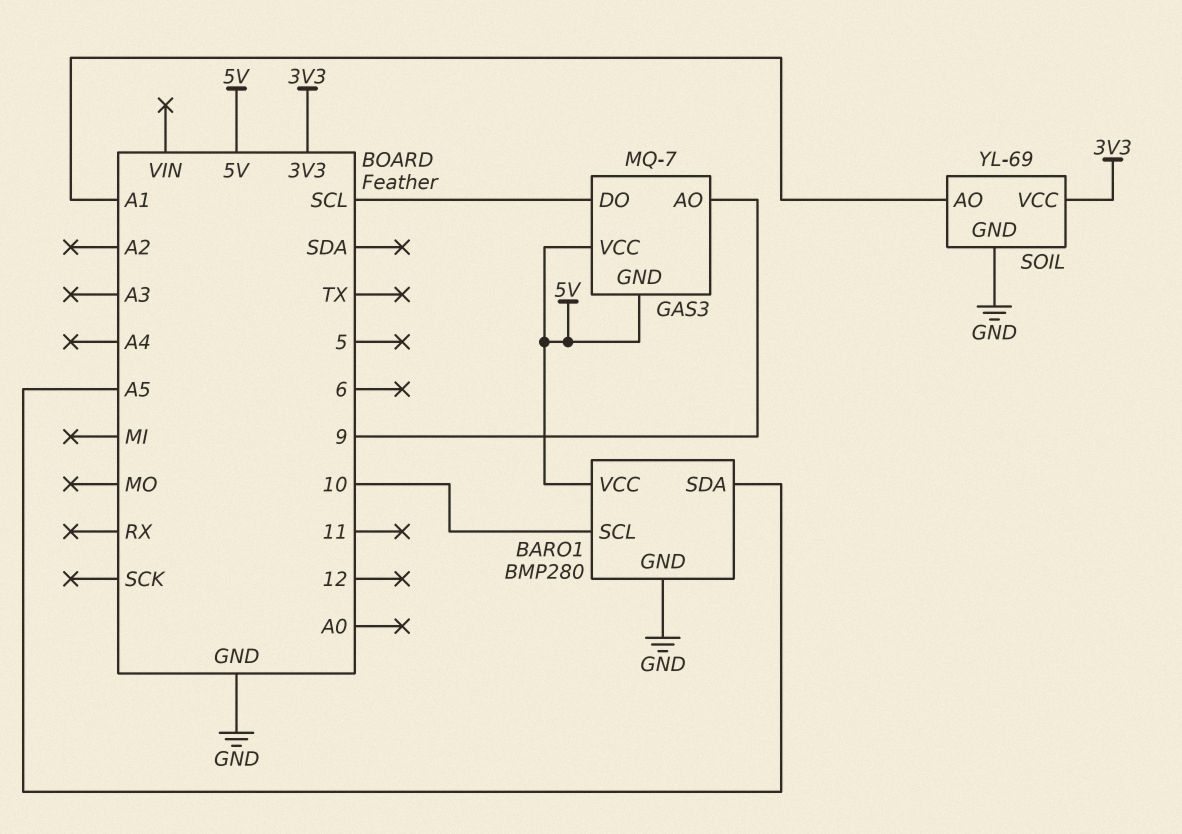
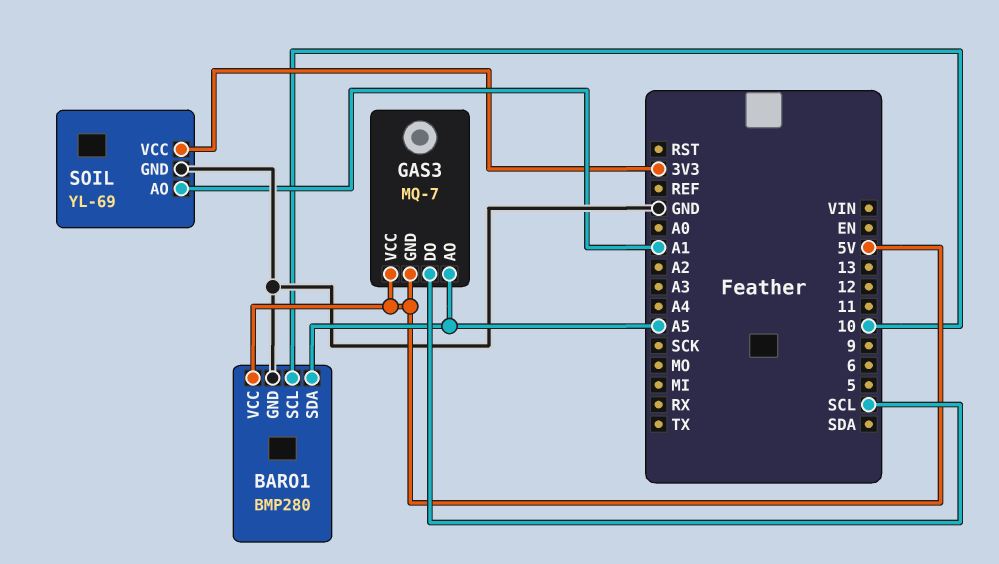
GAS3 pin AO: 9 -> A5

